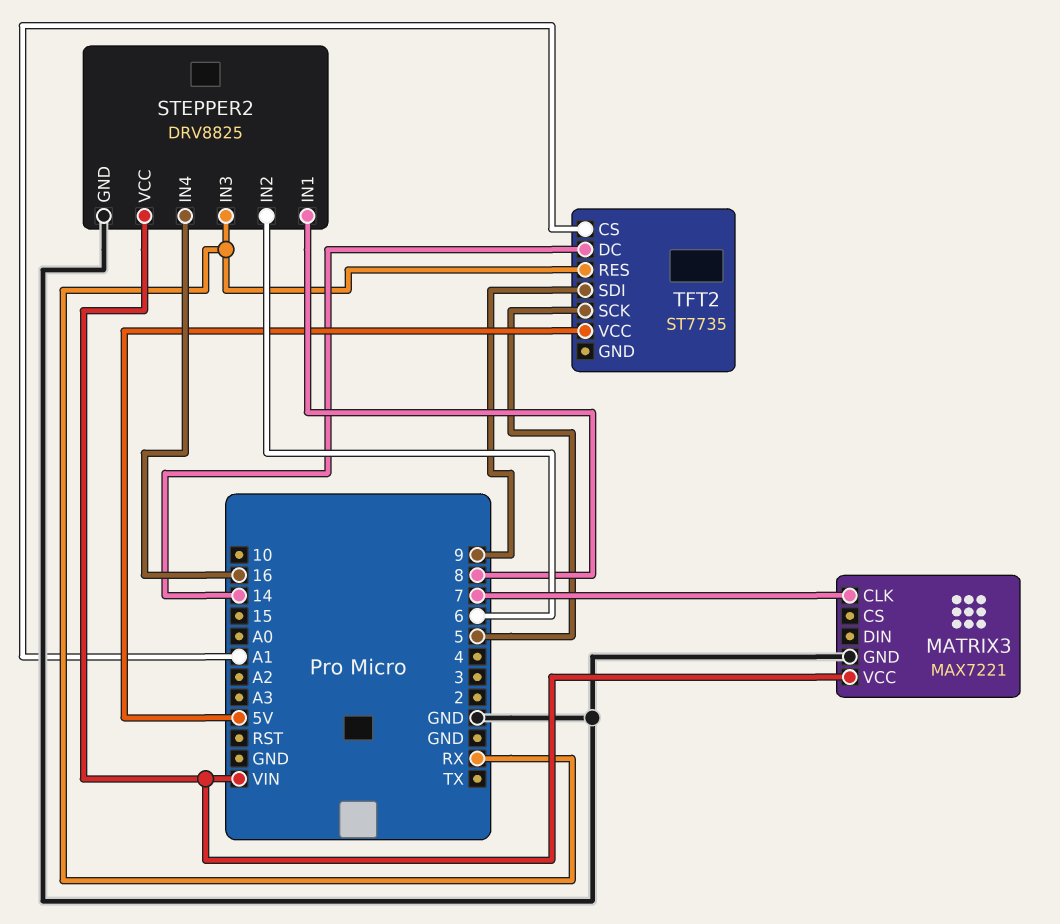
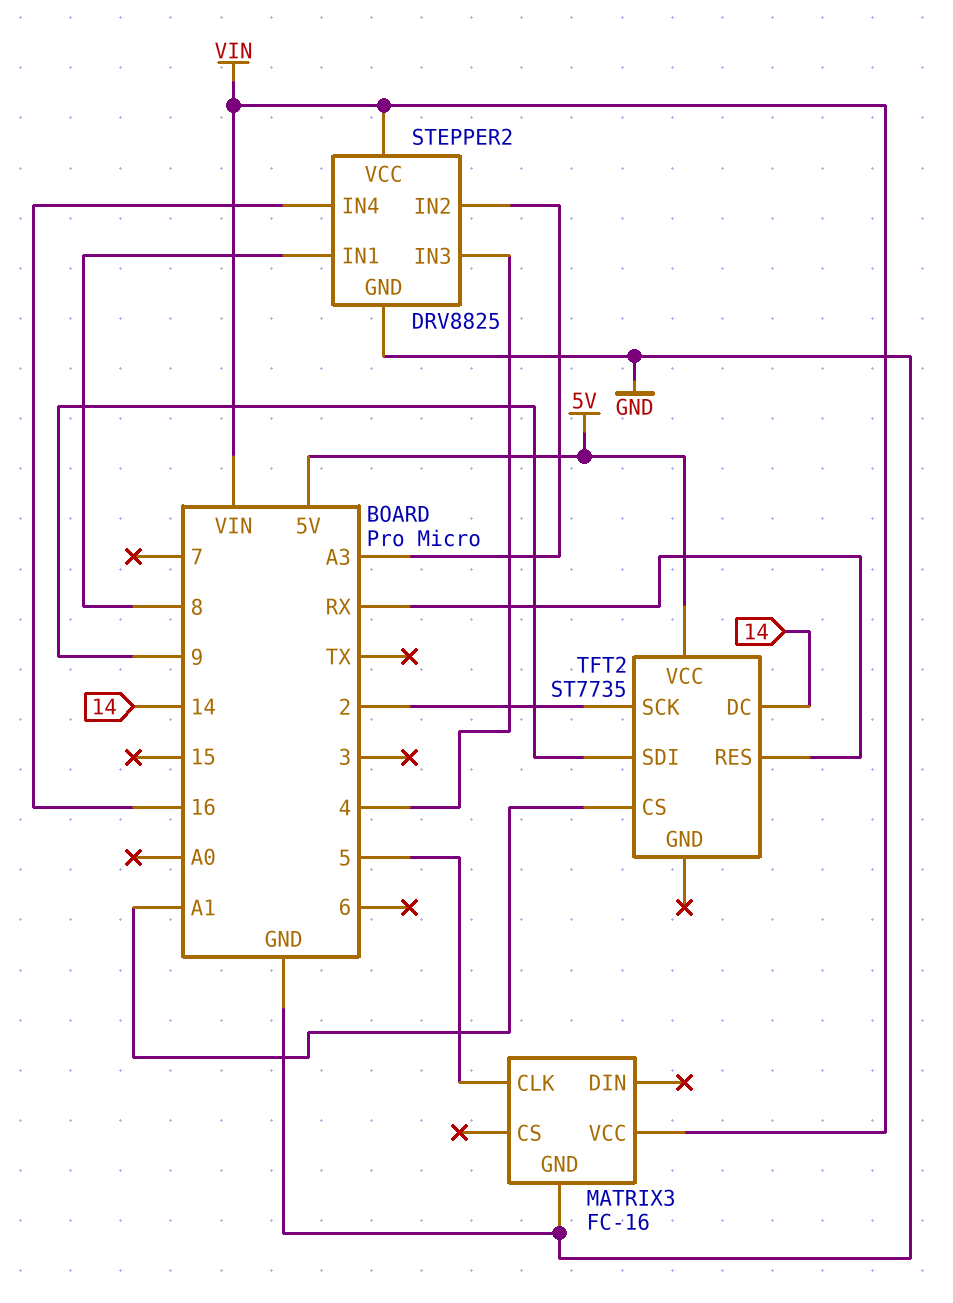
MATRIX3: MAX7221 -> FC-16
MATRIX3 pin CLK: 7 -> 5
STEPPER2 pin IN2: 6 -> A3
STEPPER2 pin IN3: RX -> 4
TFT2 pin SCK: 5 -> 2

